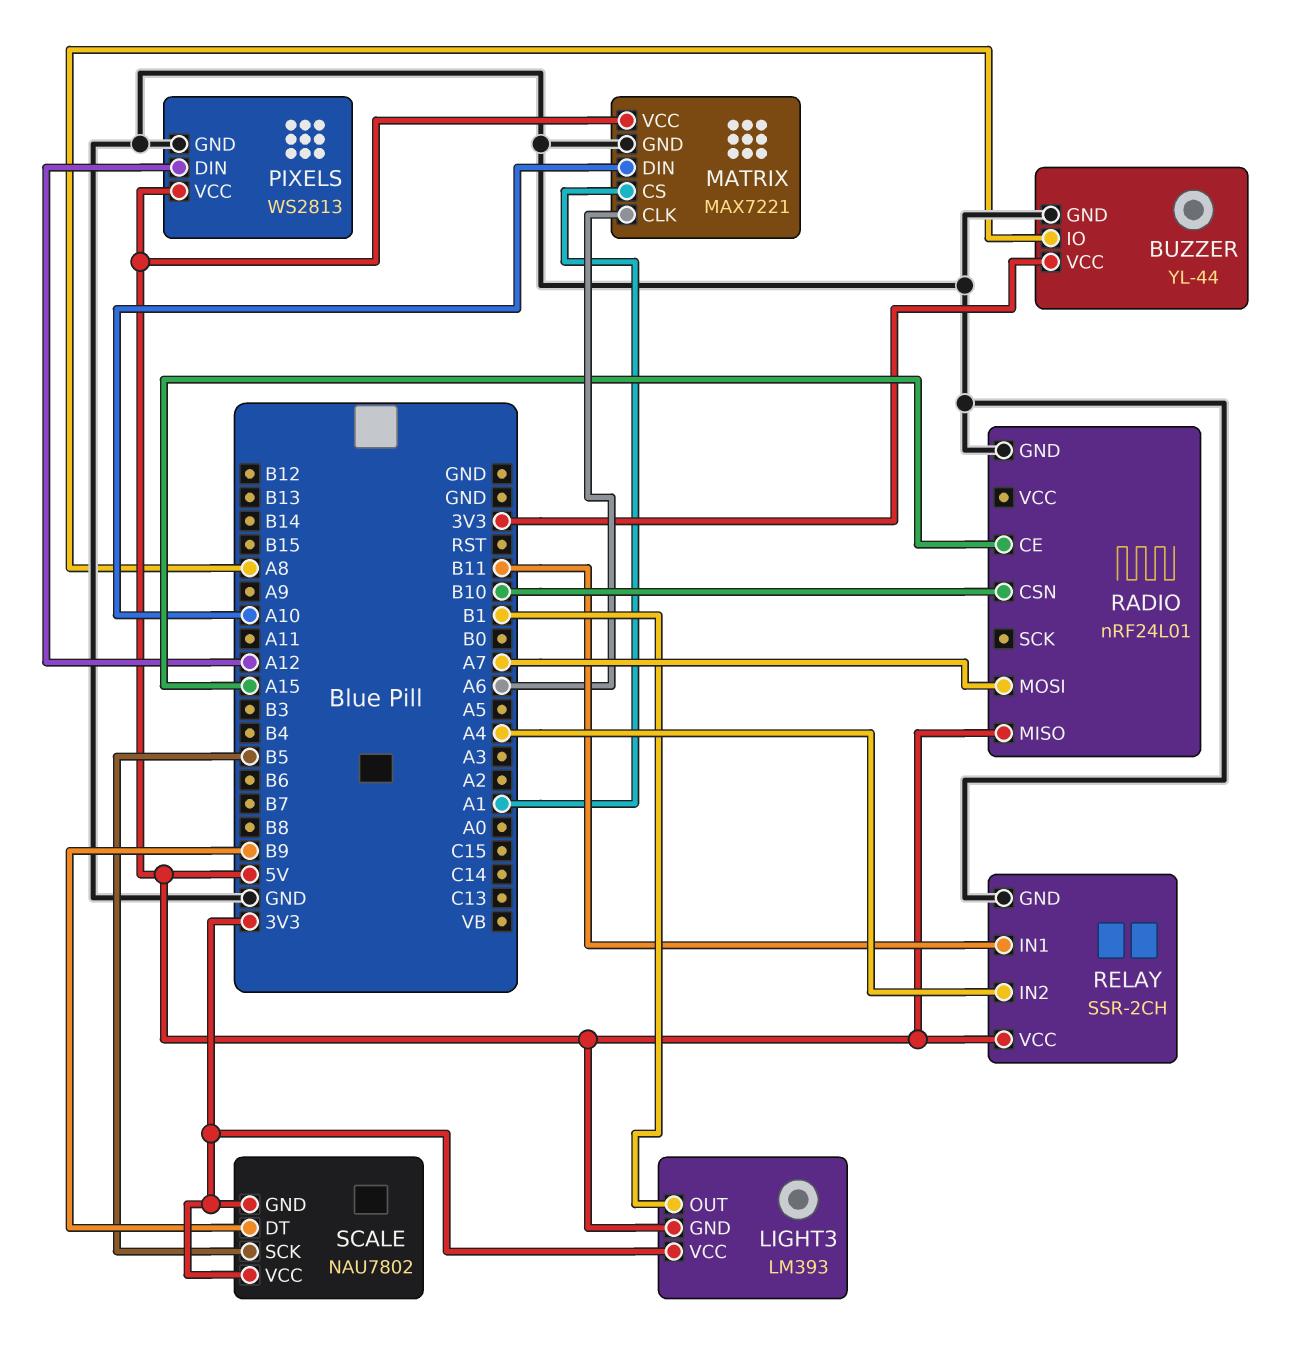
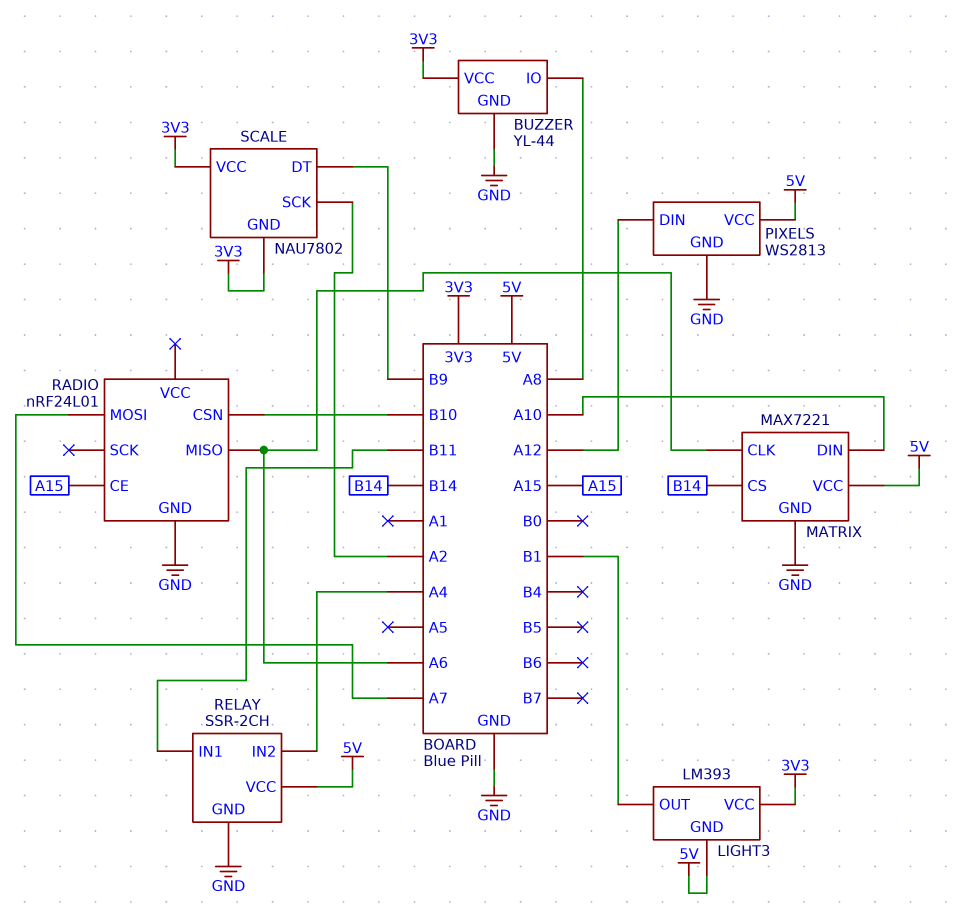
MATRIX pin CS: A1 -> B14
RADIO pin MISO: 5V -> A6
SCALE pin SCK: B5 -> A2

